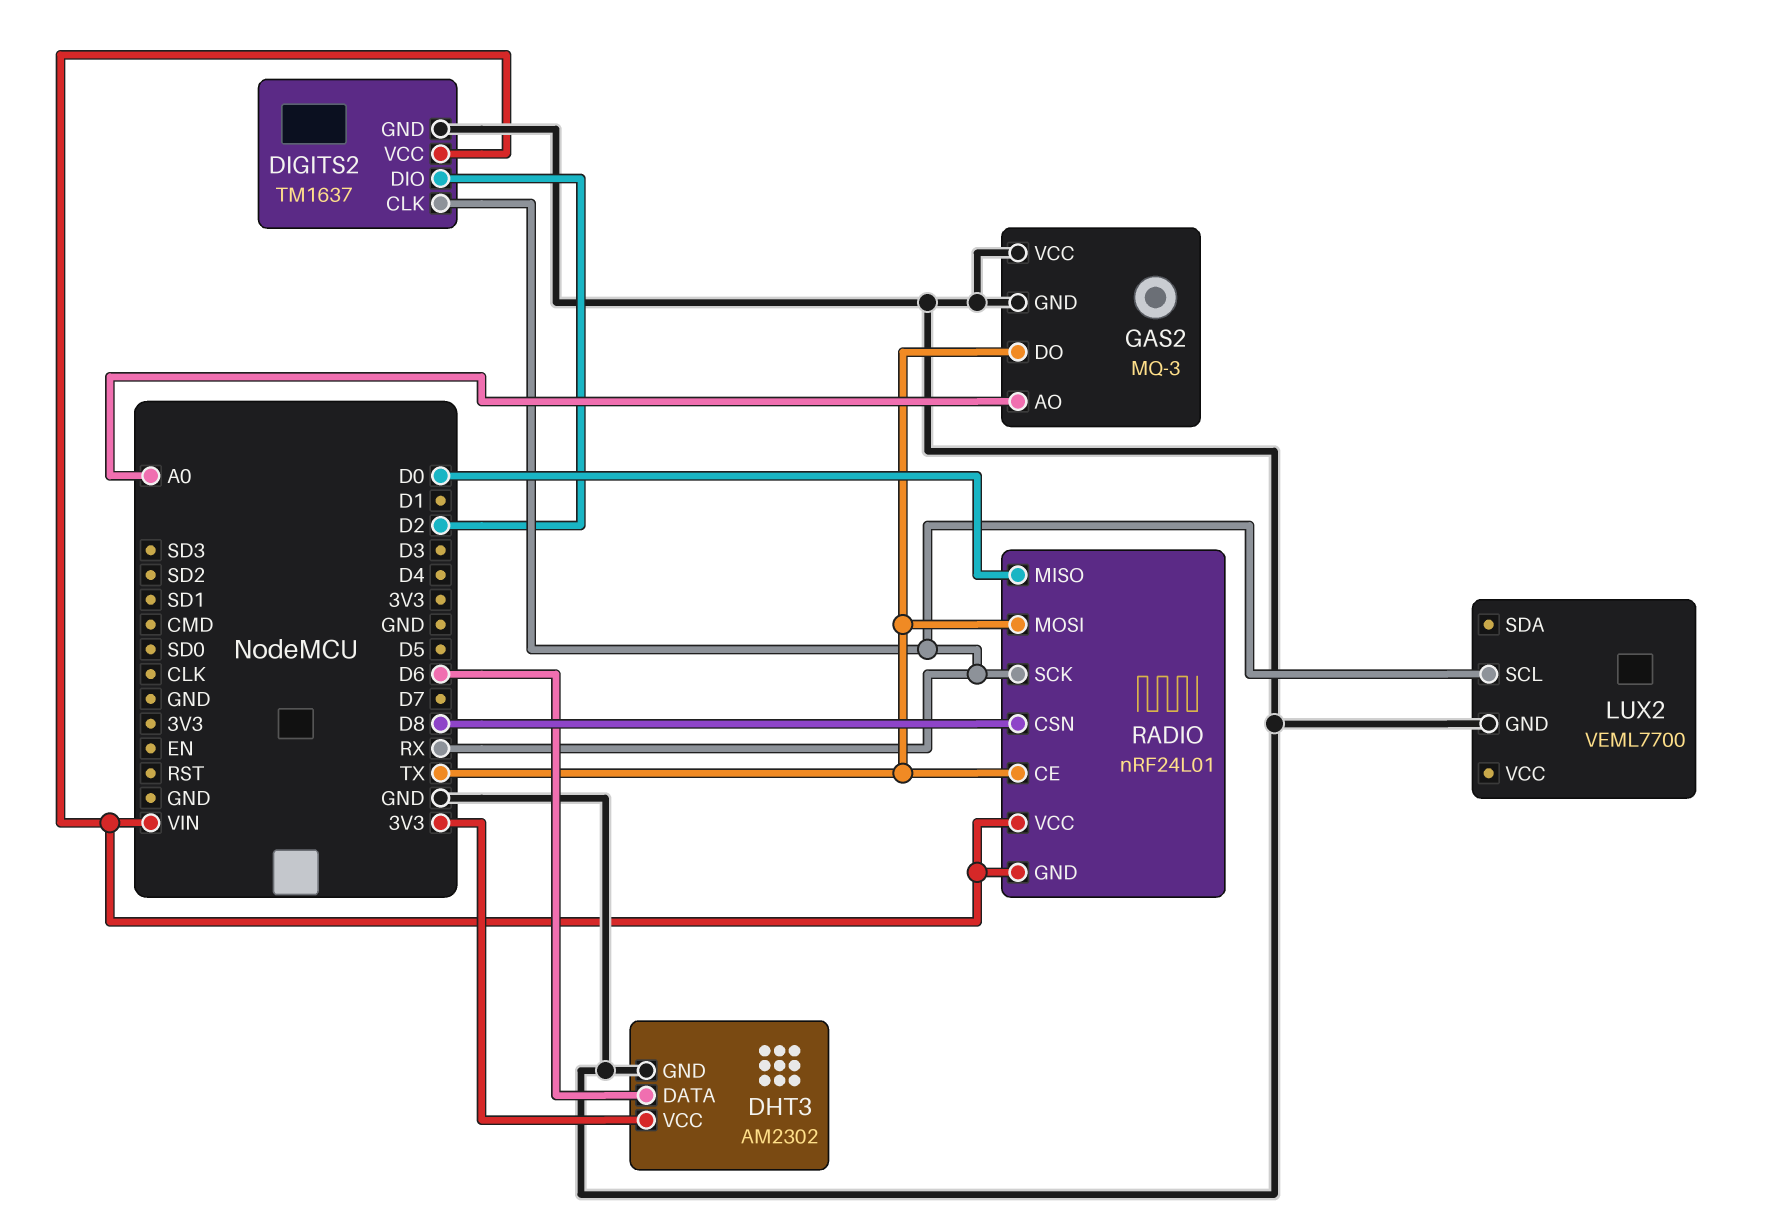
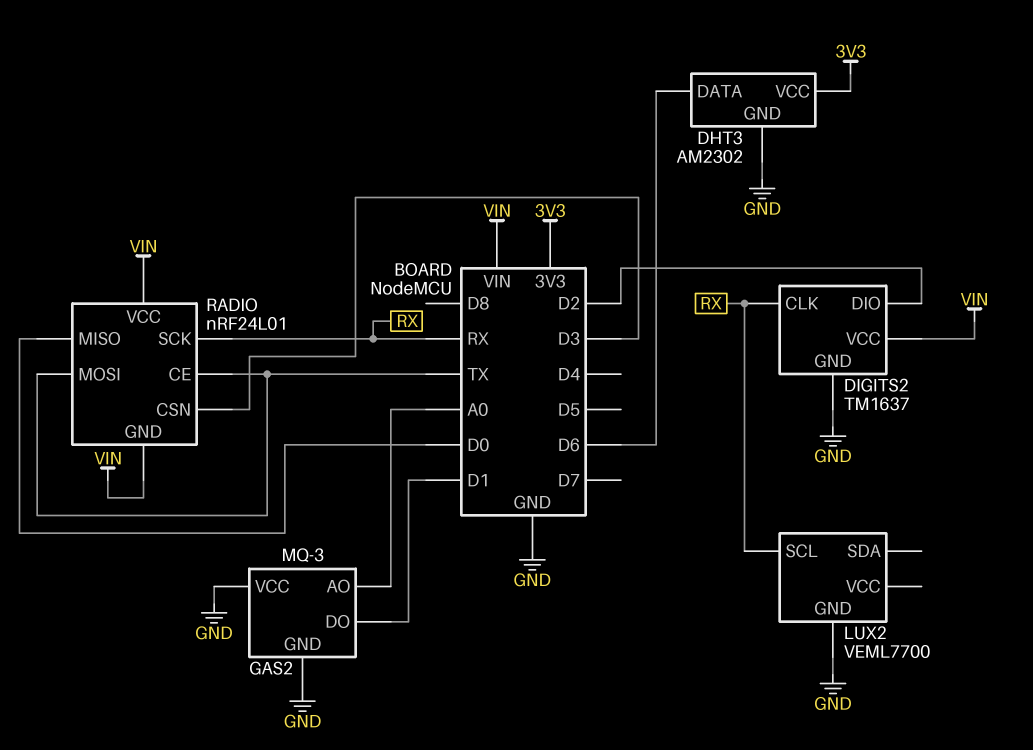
GAS2 pin DO: TX -> D1
RADIO pin CSN: D8 -> D3

